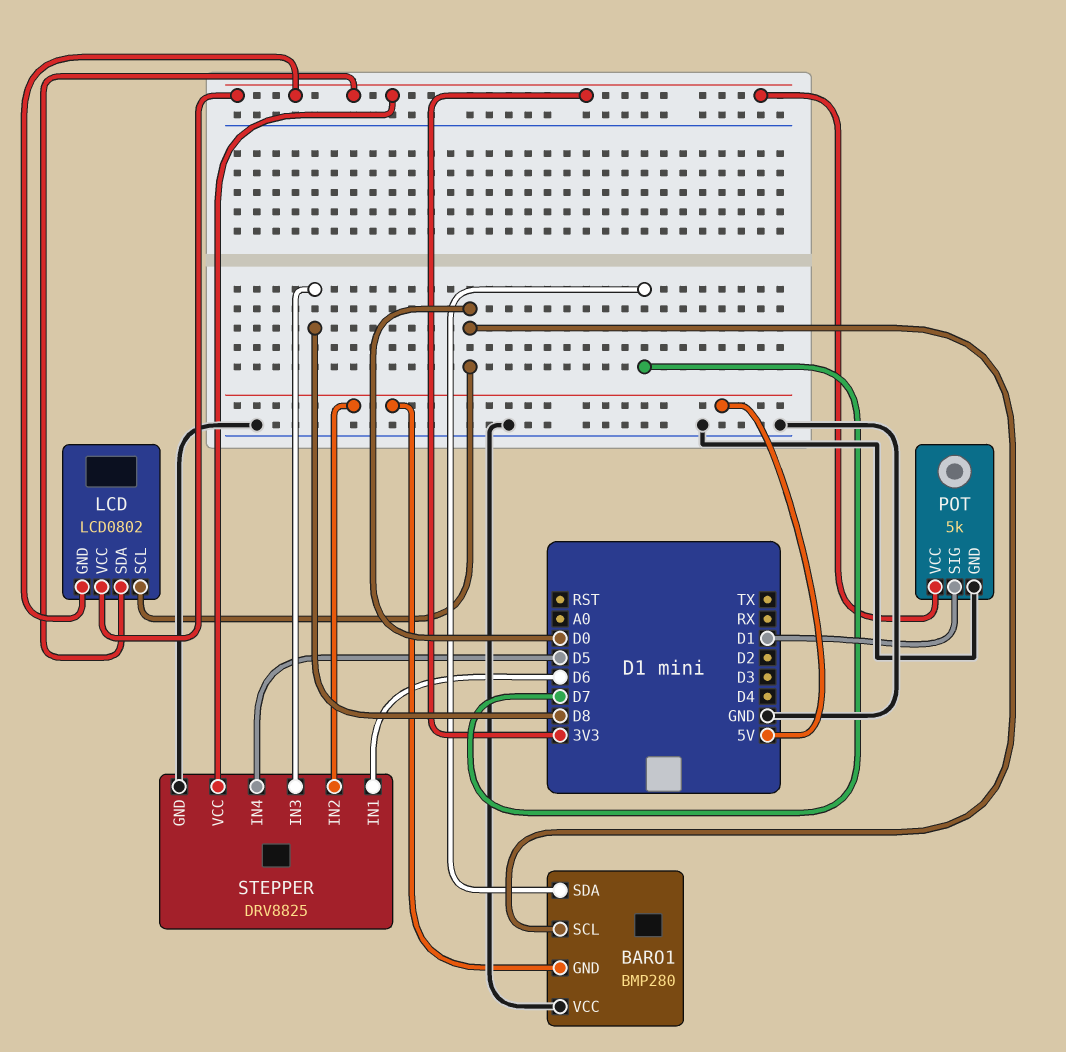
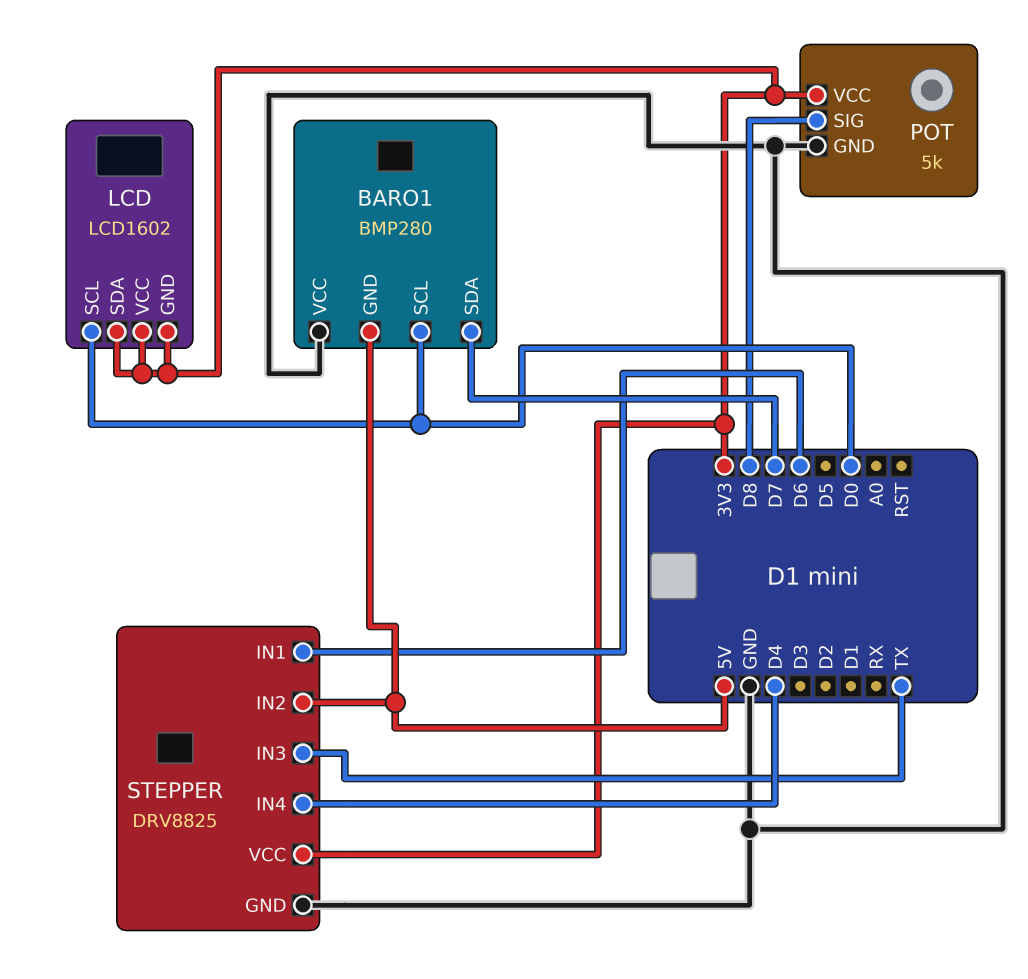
LCD: LCD0802 -> LCD1602
POT pin SIG: D1 -> D8
STEPPER pin IN3: D8 -> TX
STEPPER pin IN4: D5 -> D4

